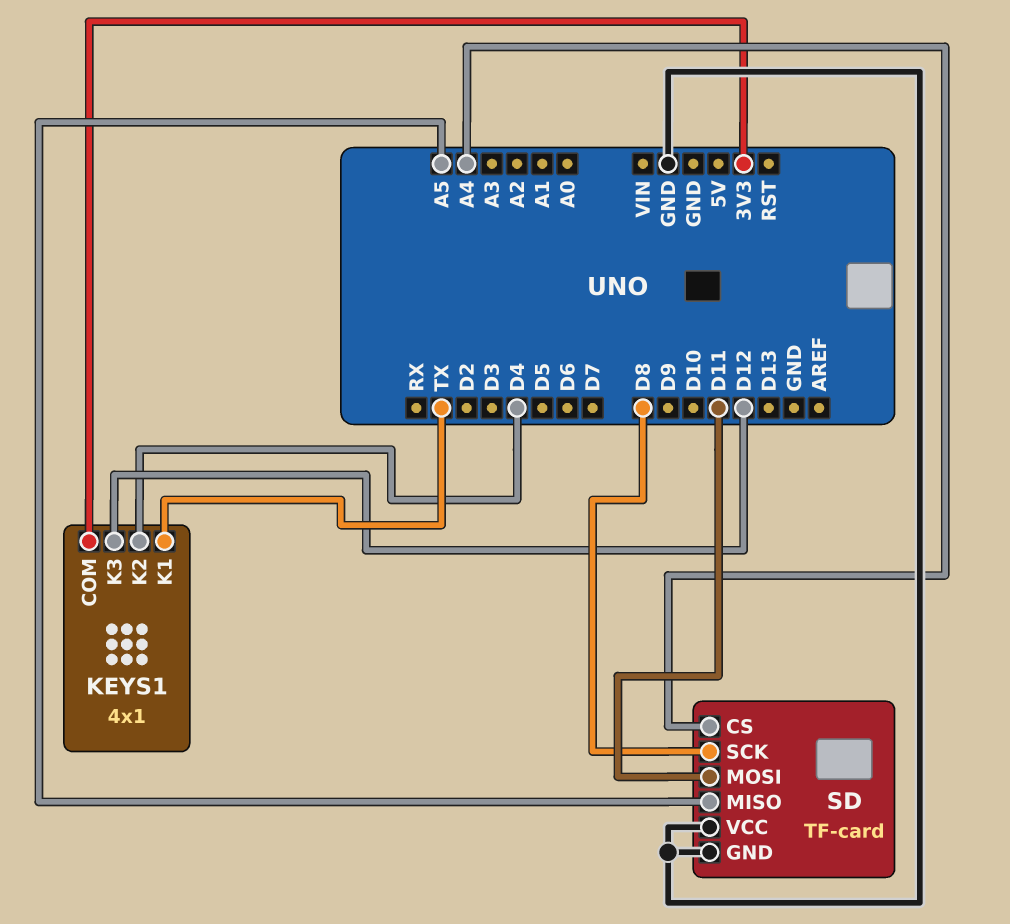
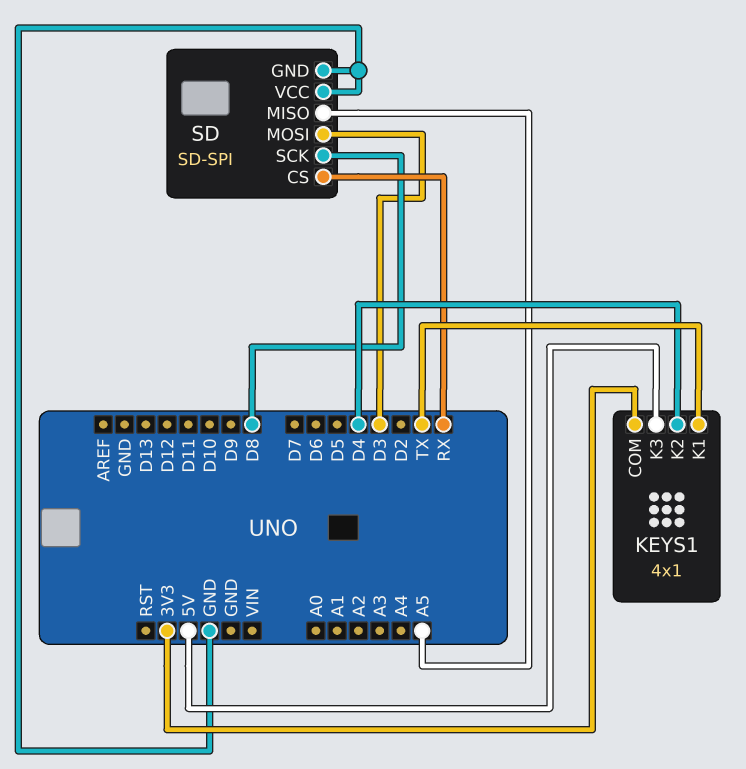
KEYS1 pin K3: D12 -> 5V
SD: TF-card -> SD-SPI
SD pin CS: A4 -> RX
SD pin MOSI: D11 -> D3

